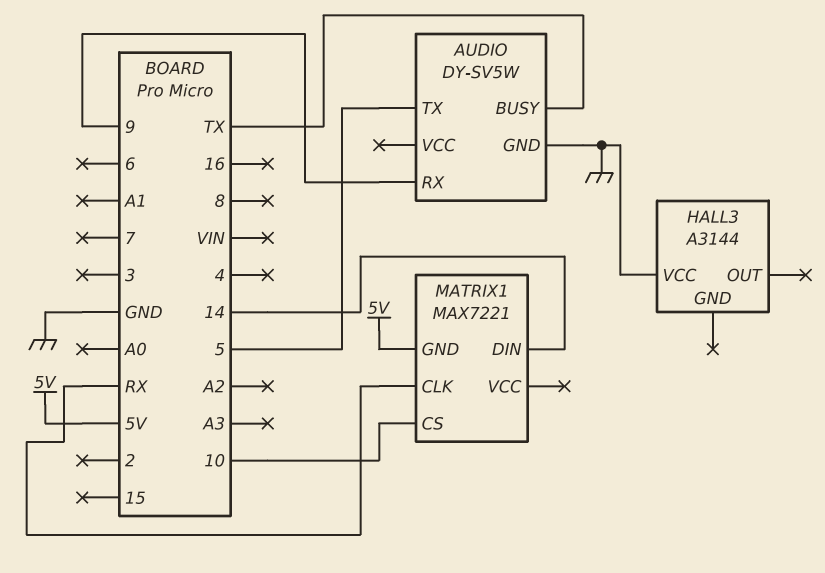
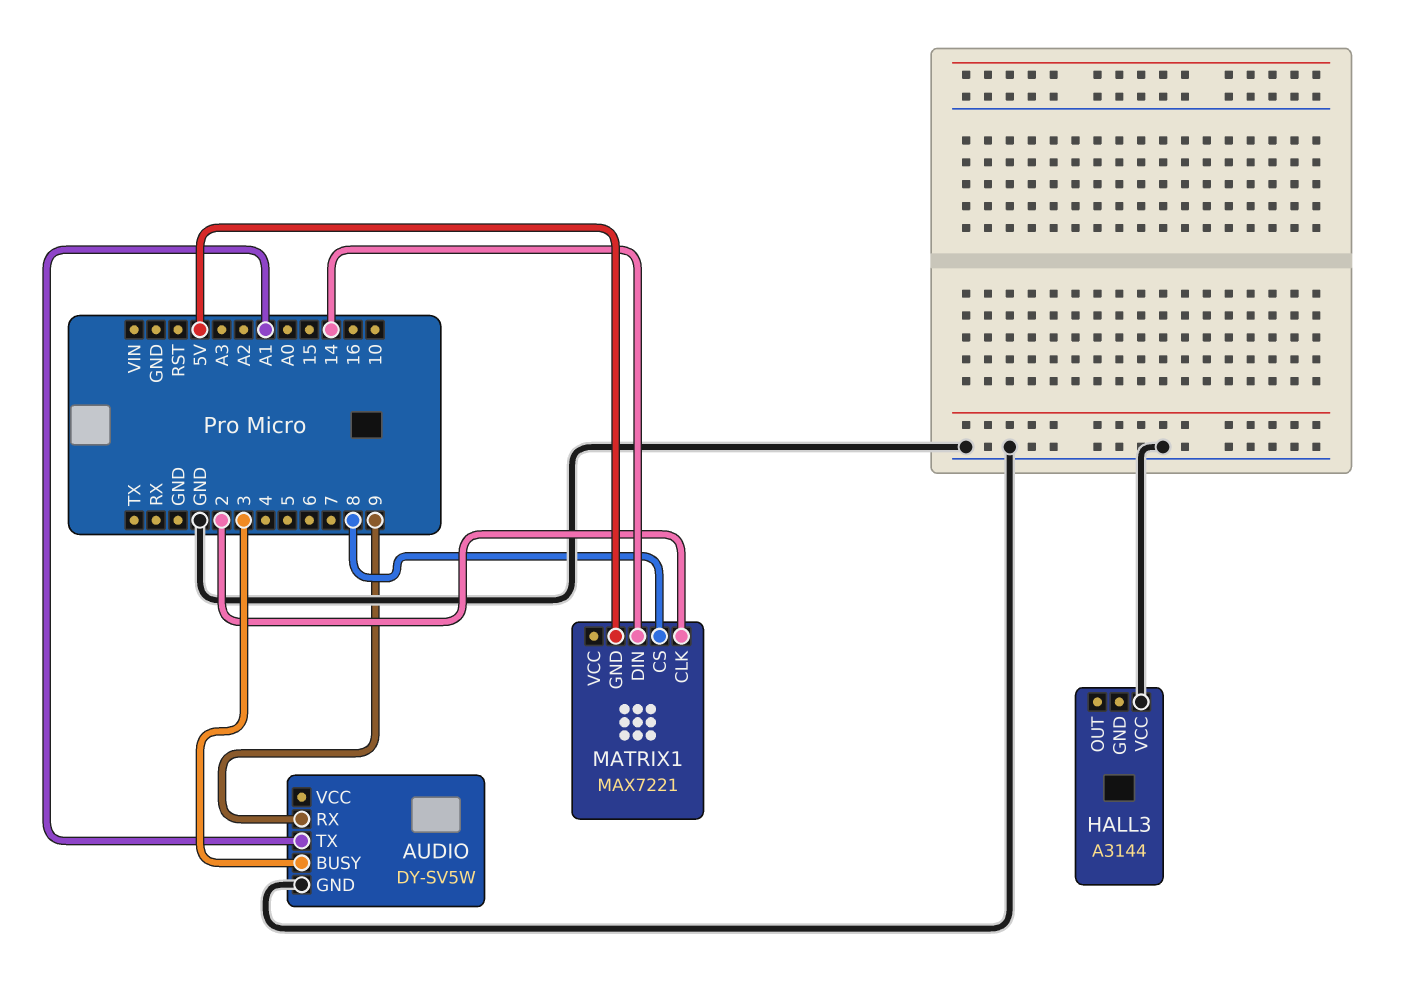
AUDIO pin BUSY: TX -> 3
AUDIO pin TX: 5 -> A1
MATRIX1 pin CLK: RX -> 2
MATRIX1 pin CS: 10 -> 8

